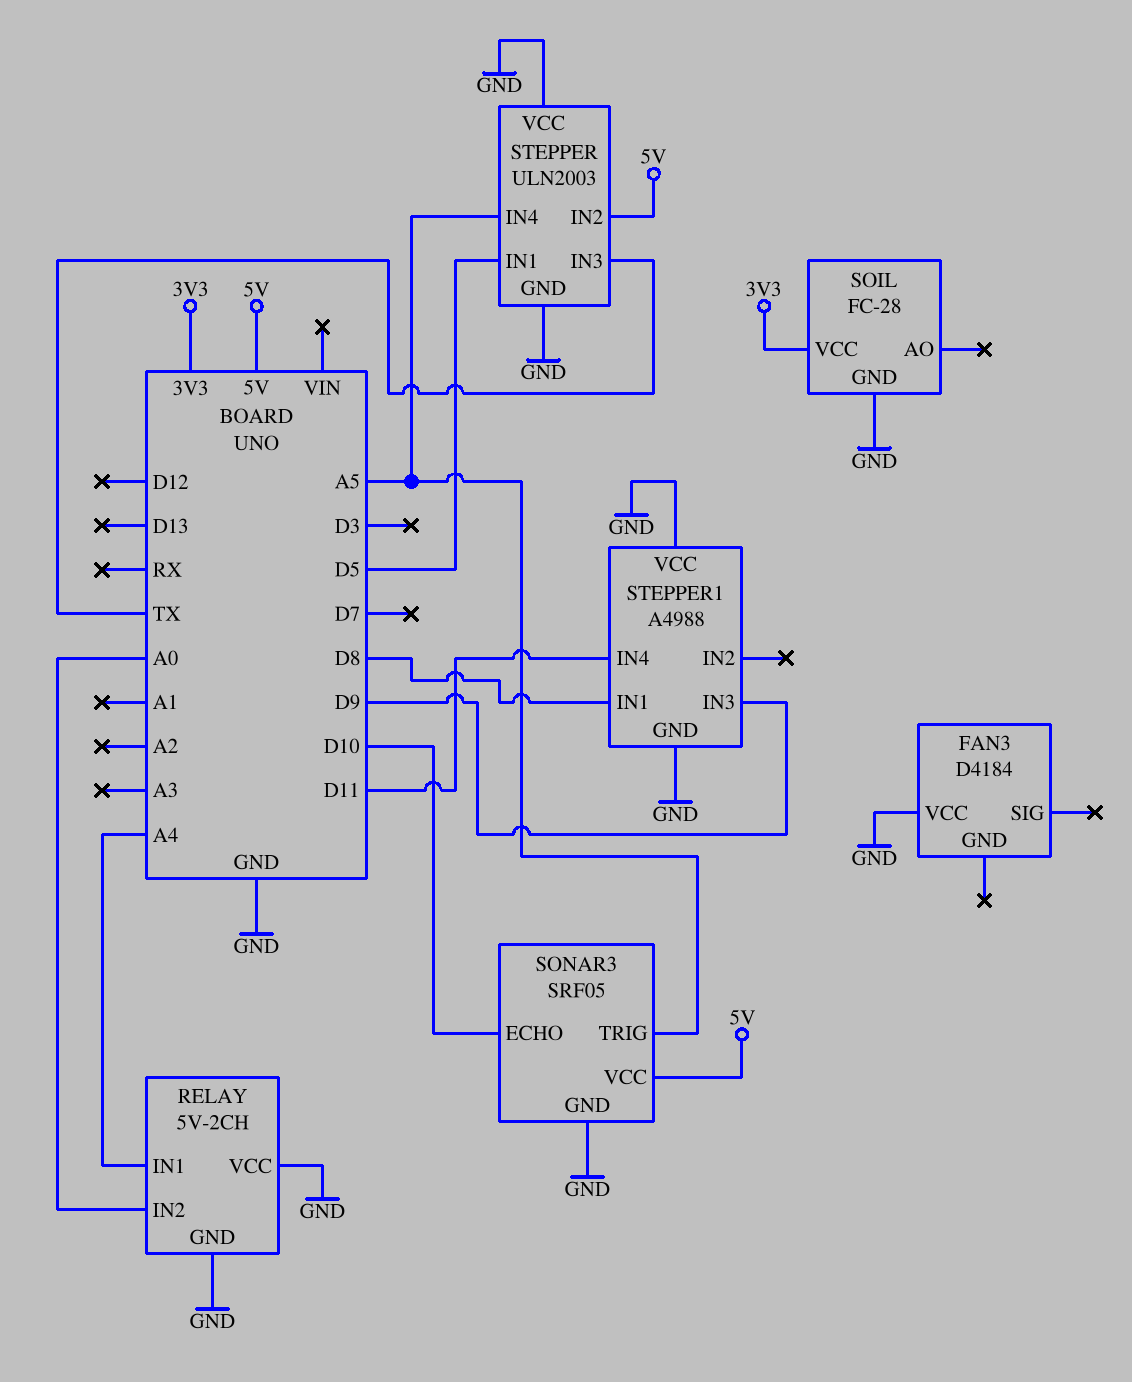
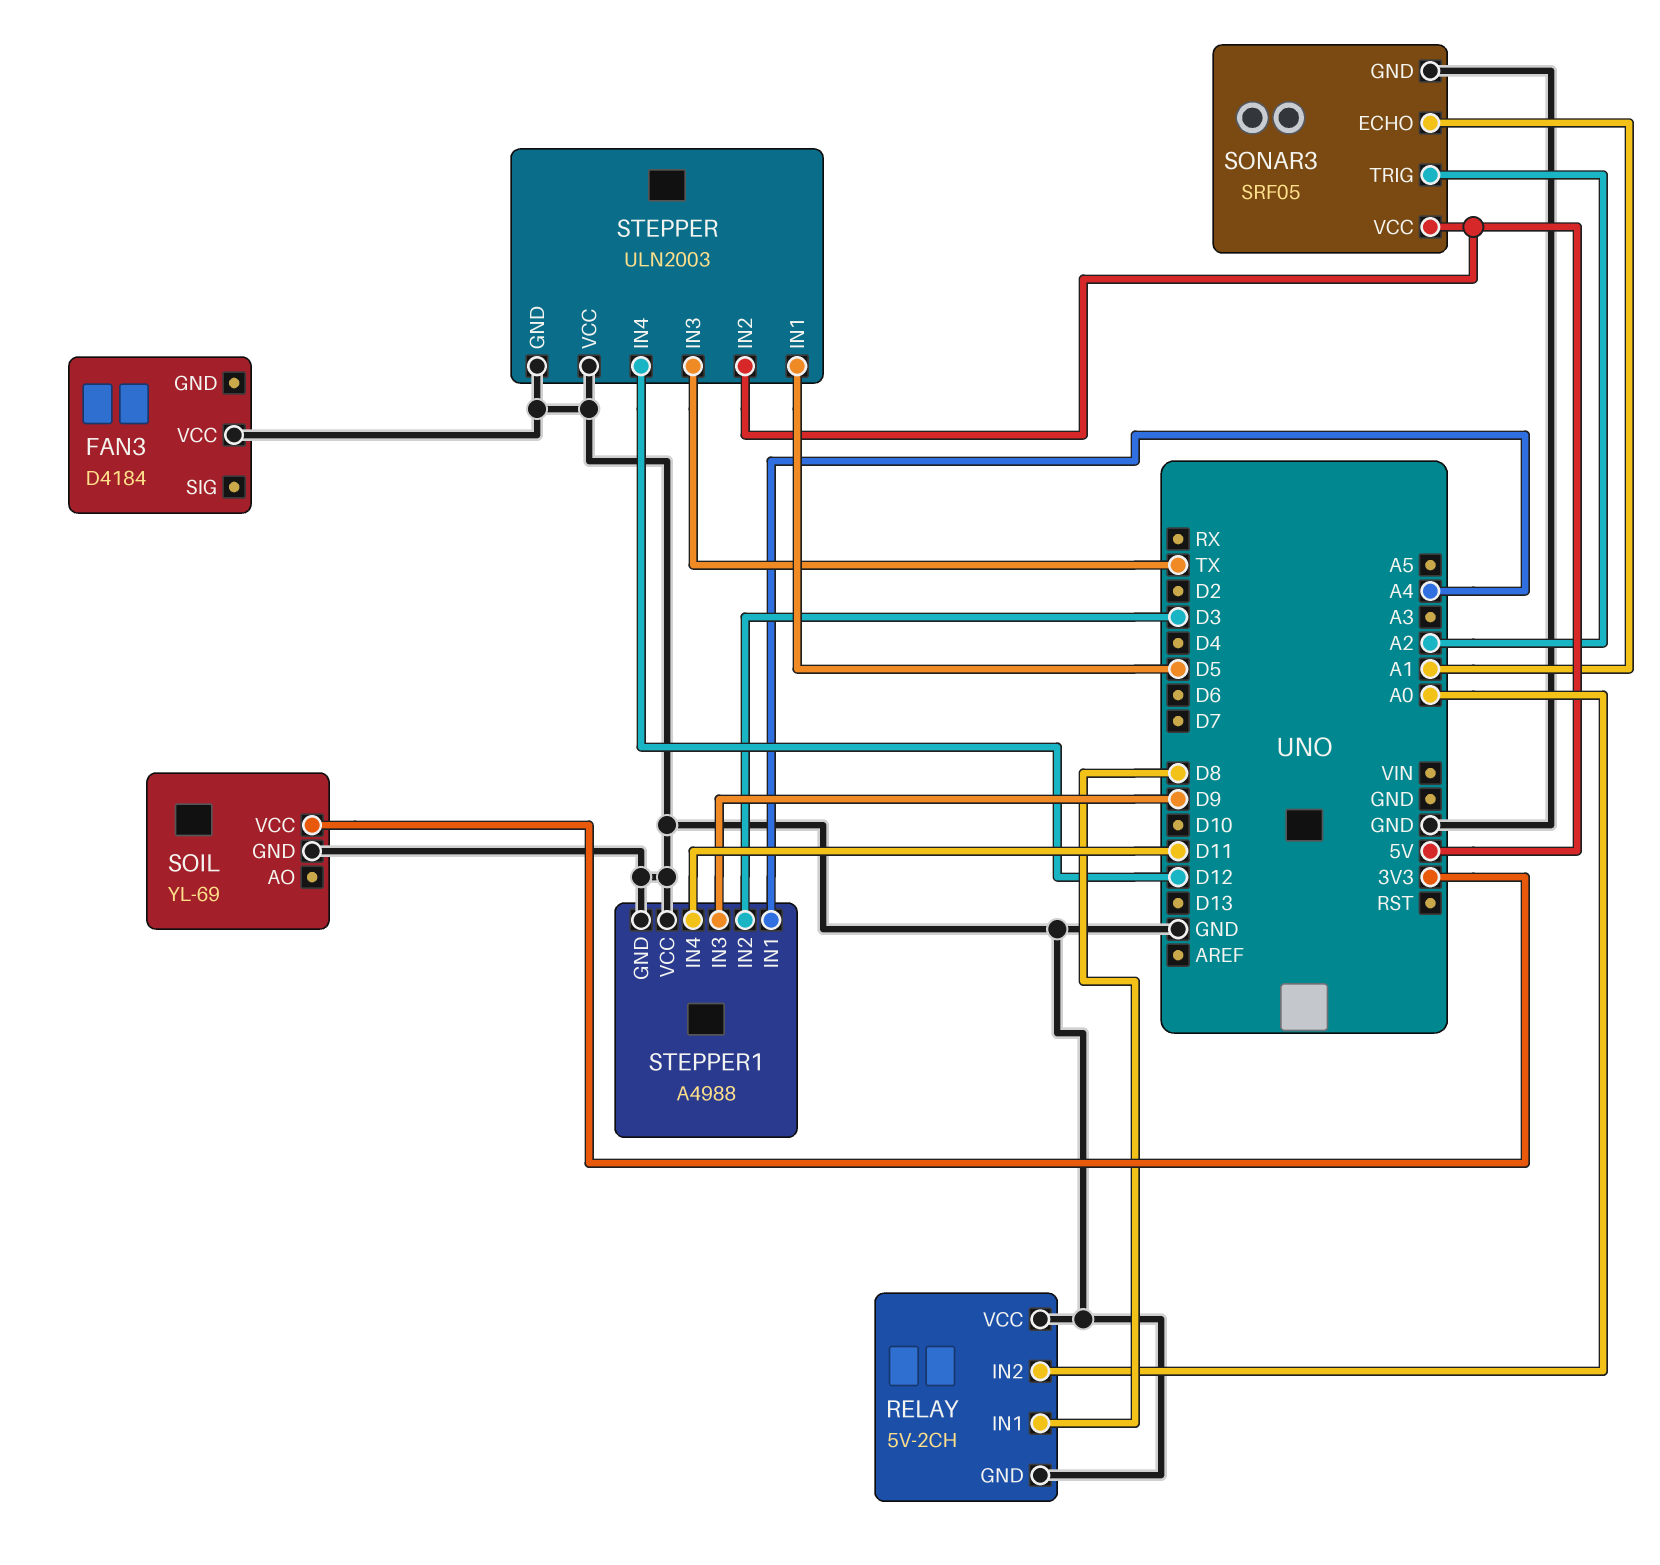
RELAY pin IN1: A4 -> D8
SOIL: FC-28 -> YL-69
SONAR3 pin ECHO: D10 -> A1
SONAR3 pin TRIG: A5 -> A2
STEPPER pin IN4: A5 -> D12
STEPPER1 pin IN1: D8 -> A4
STEPPER1 pin IN2: none -> D3

